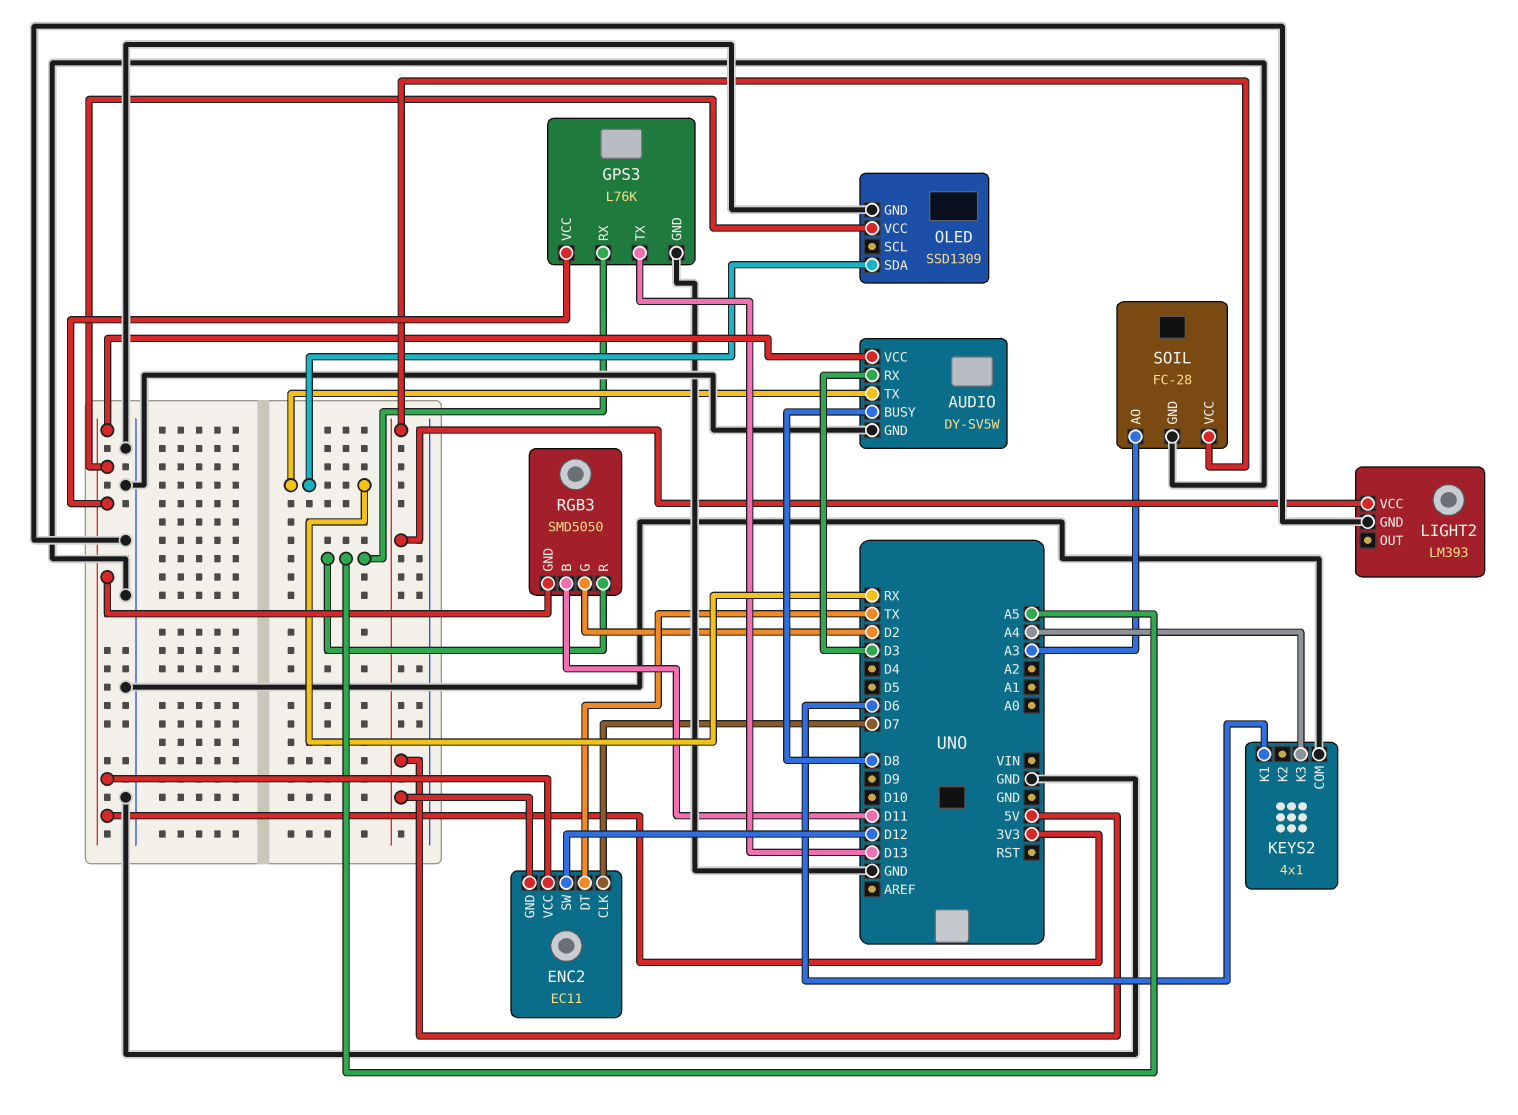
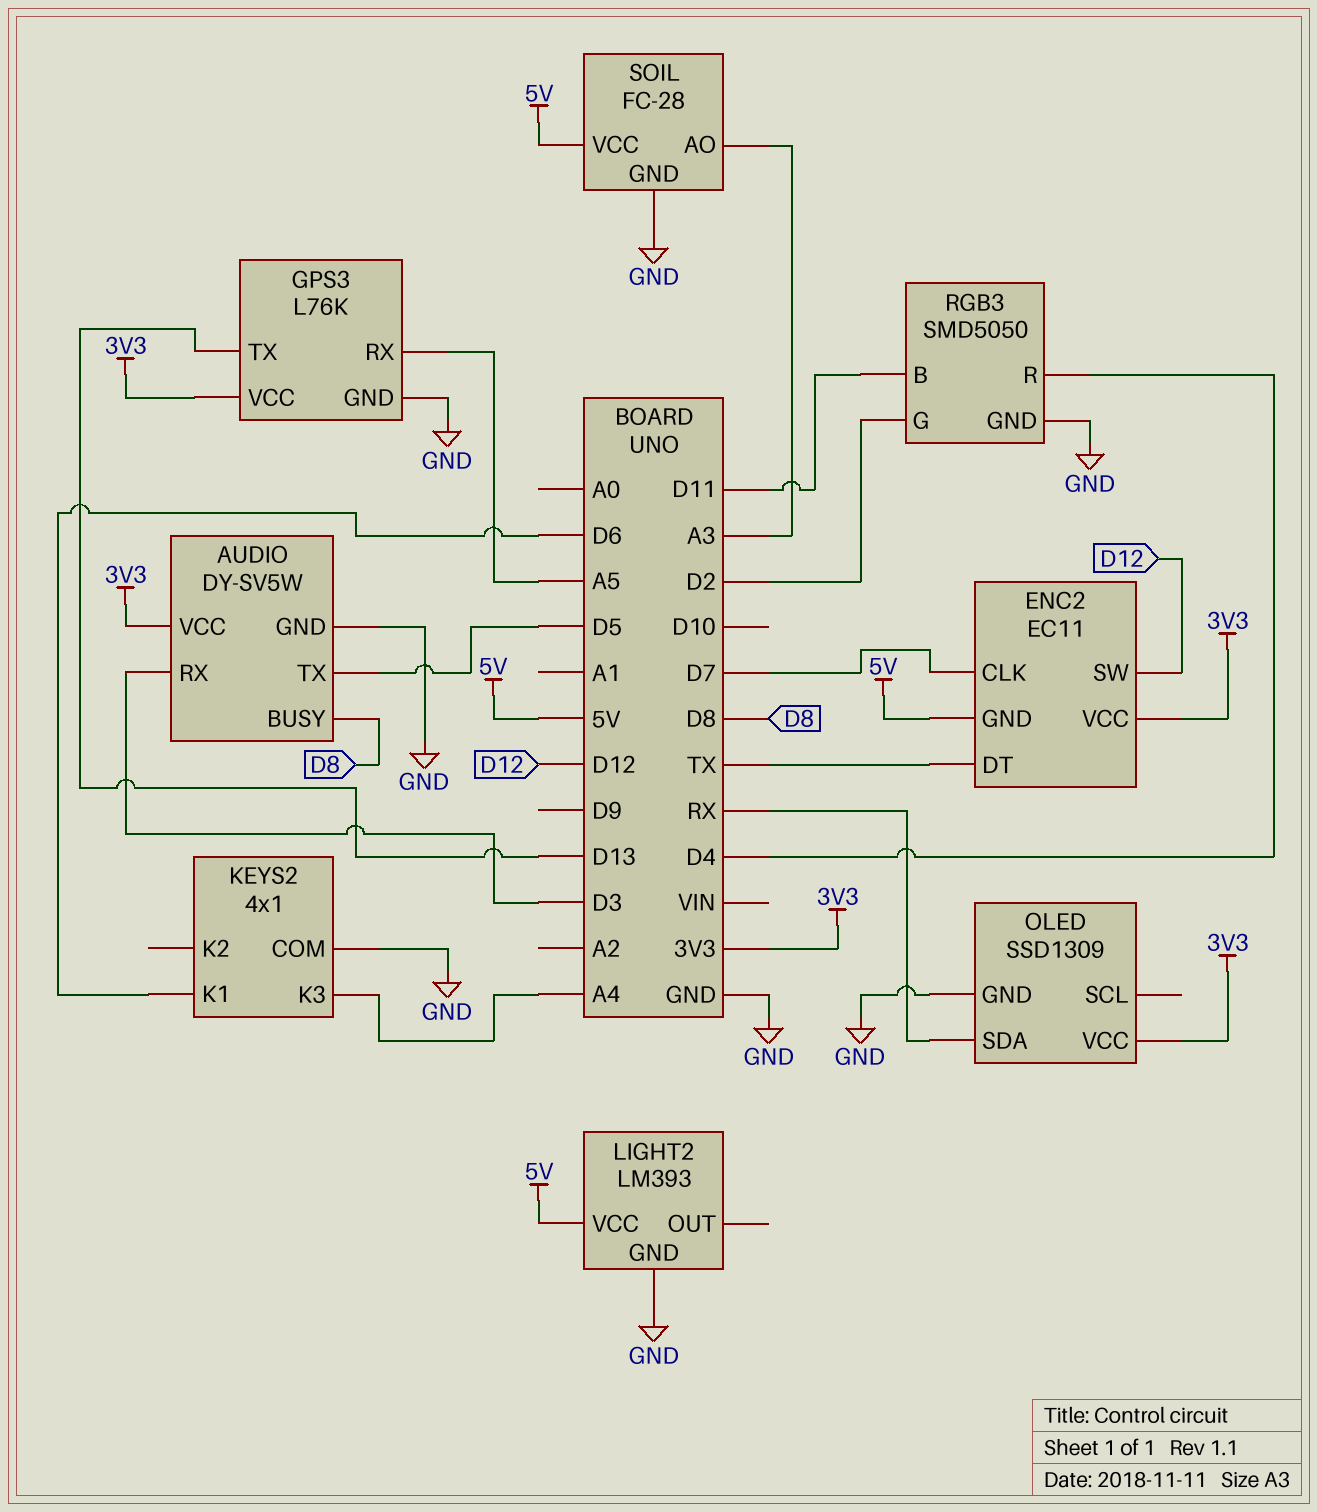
AUDIO pin TX: RX -> D5
RGB3 pin GND: 3V3 -> GND
RGB3 pin R: A5 -> D4

